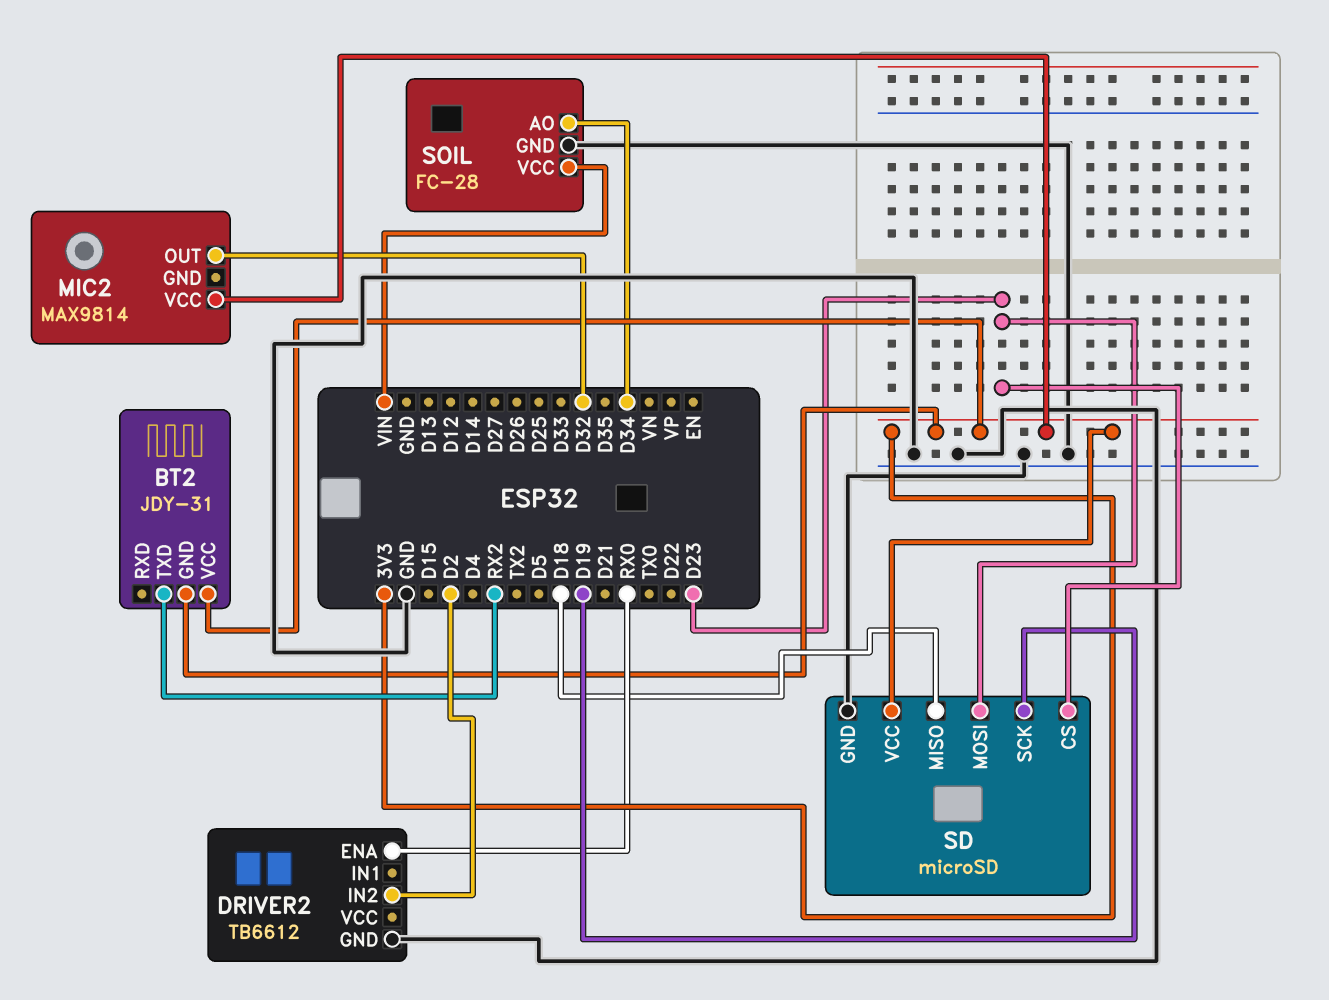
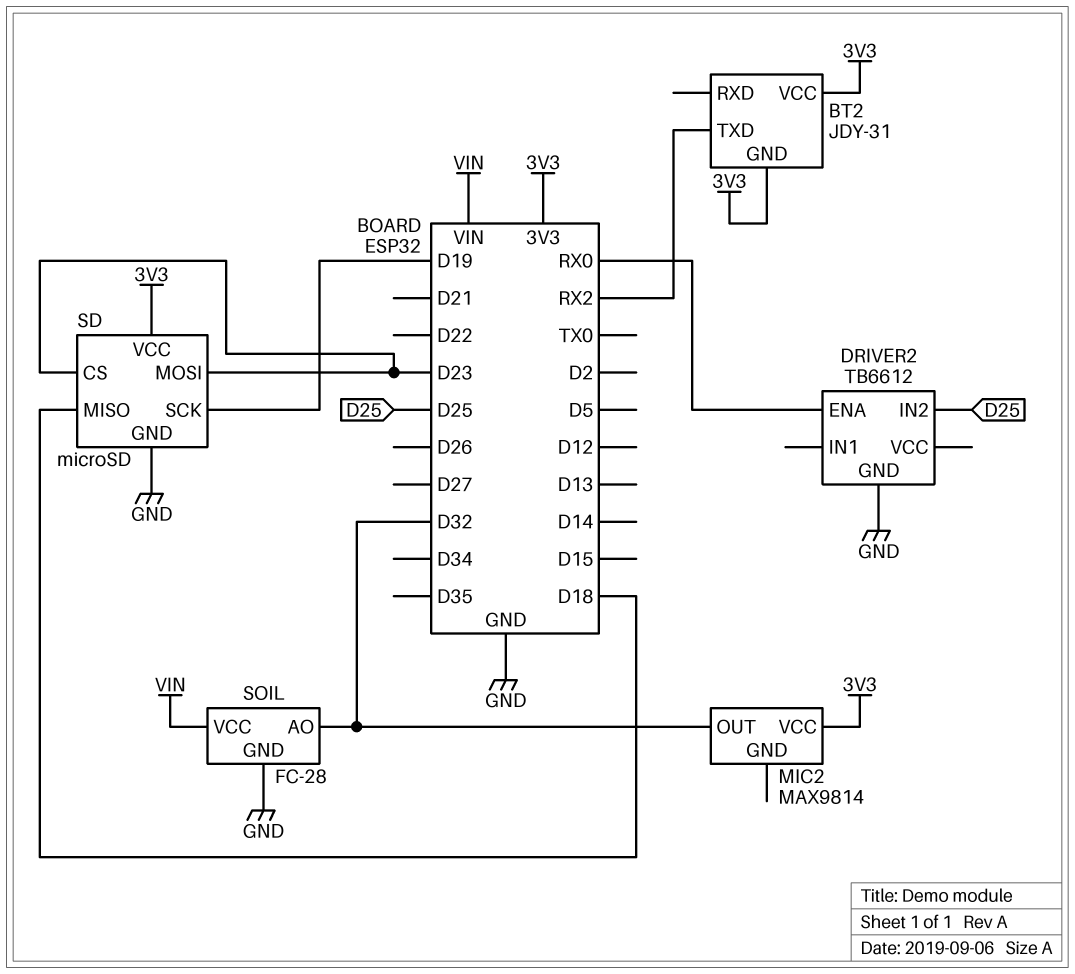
DRIVER2 pin IN2: D2 -> D25
SOIL pin AO: D34 -> D32

